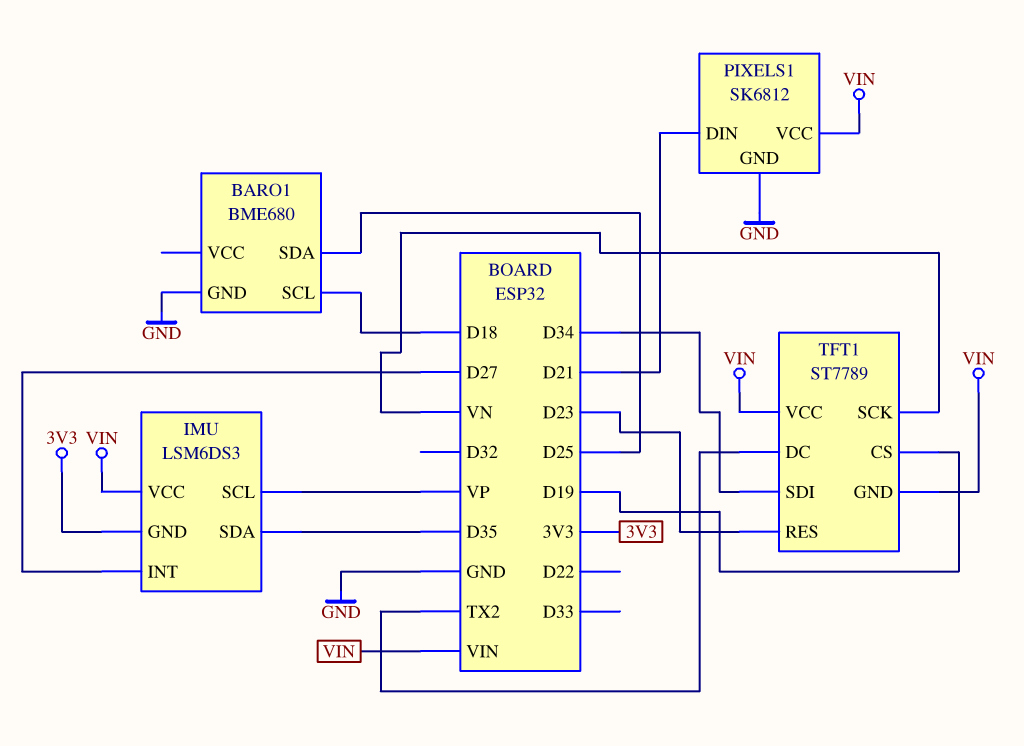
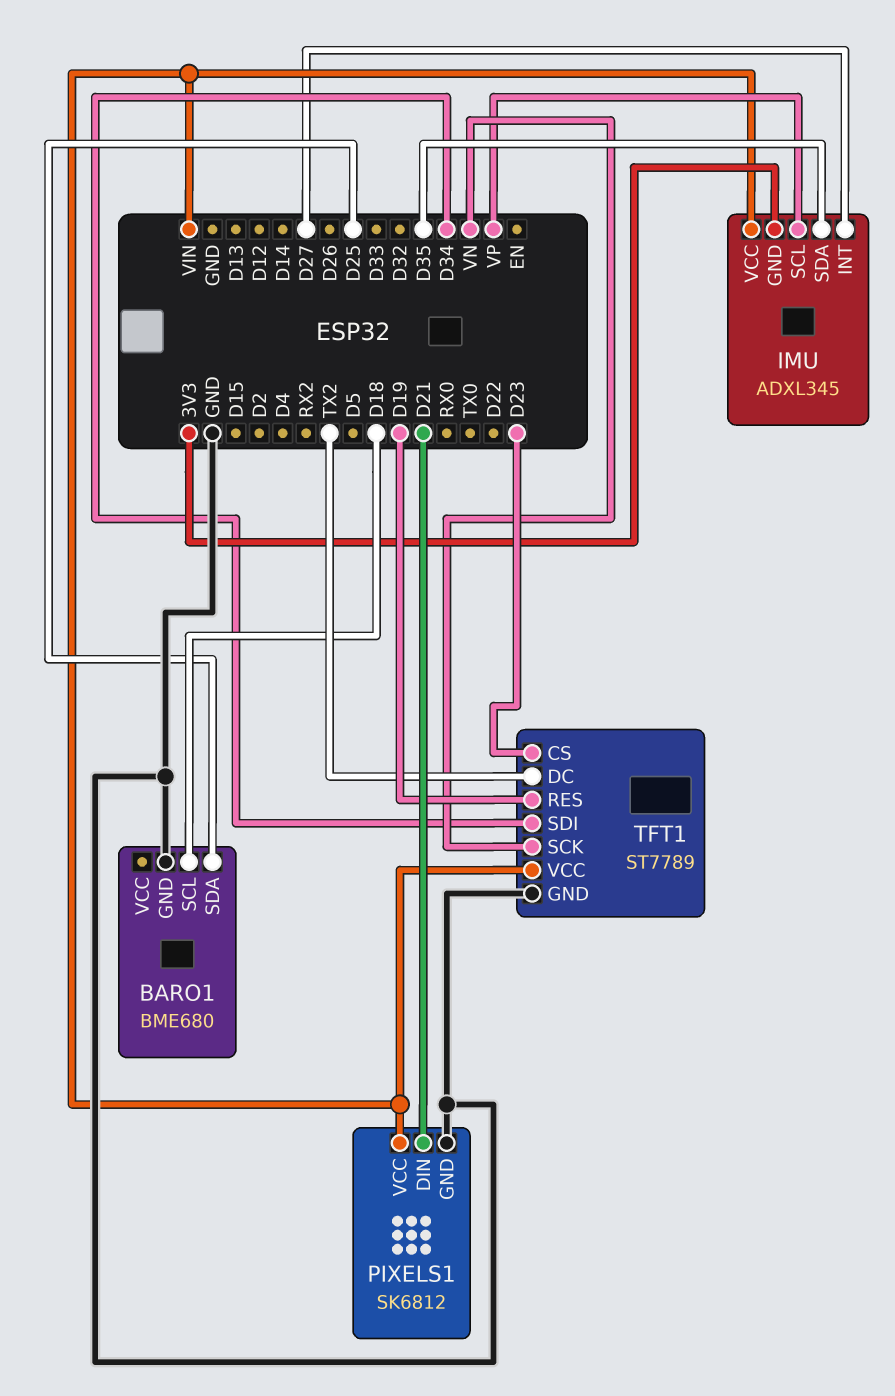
IMU: LSM6DS3 -> ADXL345
TFT1 pin CS: D19 -> D23
TFT1 pin GND: VIN -> GND
TFT1 pin RES: D23 -> D19

